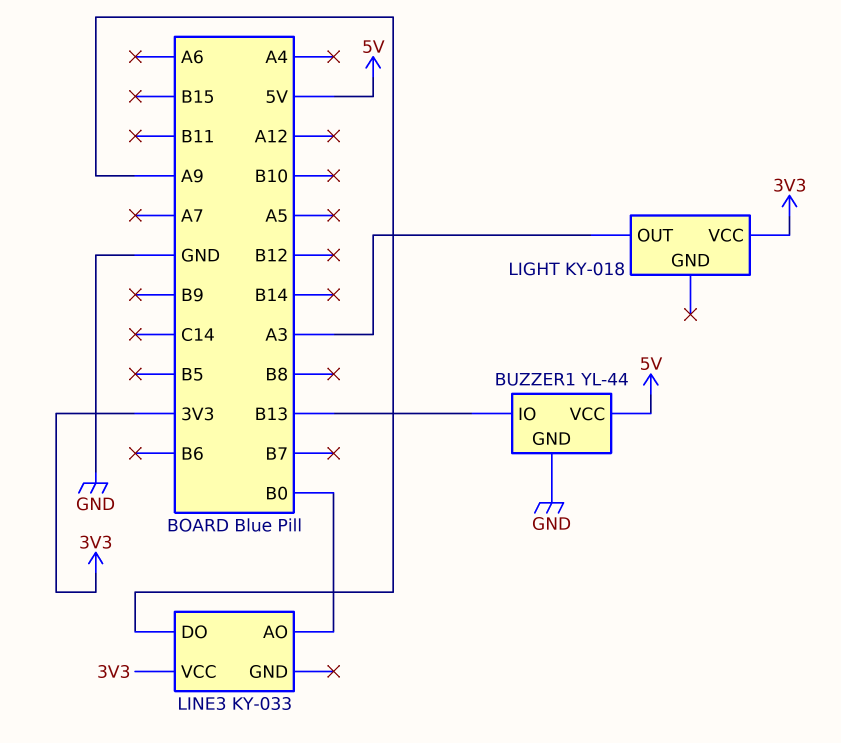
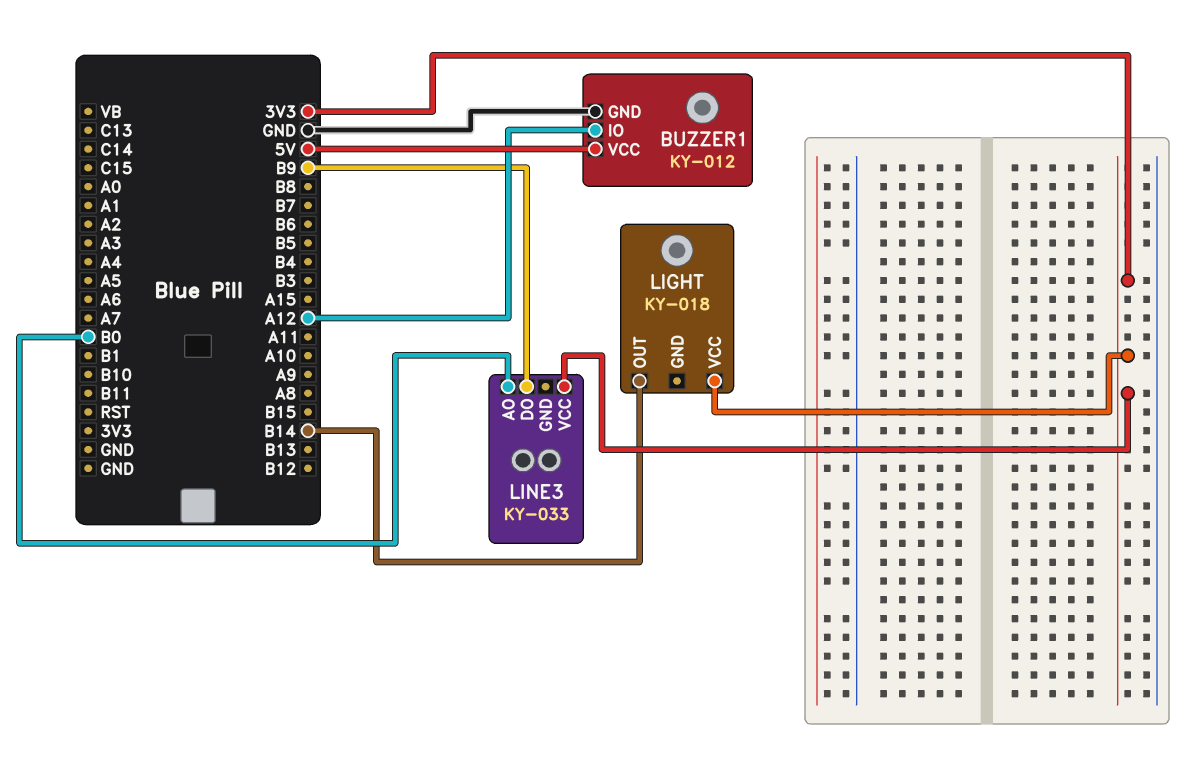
BUZZER1: YL-44 -> KY-012
BUZZER1 pin IO: B13 -> A12
LIGHT pin OUT: A3 -> B14
LINE3 pin DO: A9 -> B9

